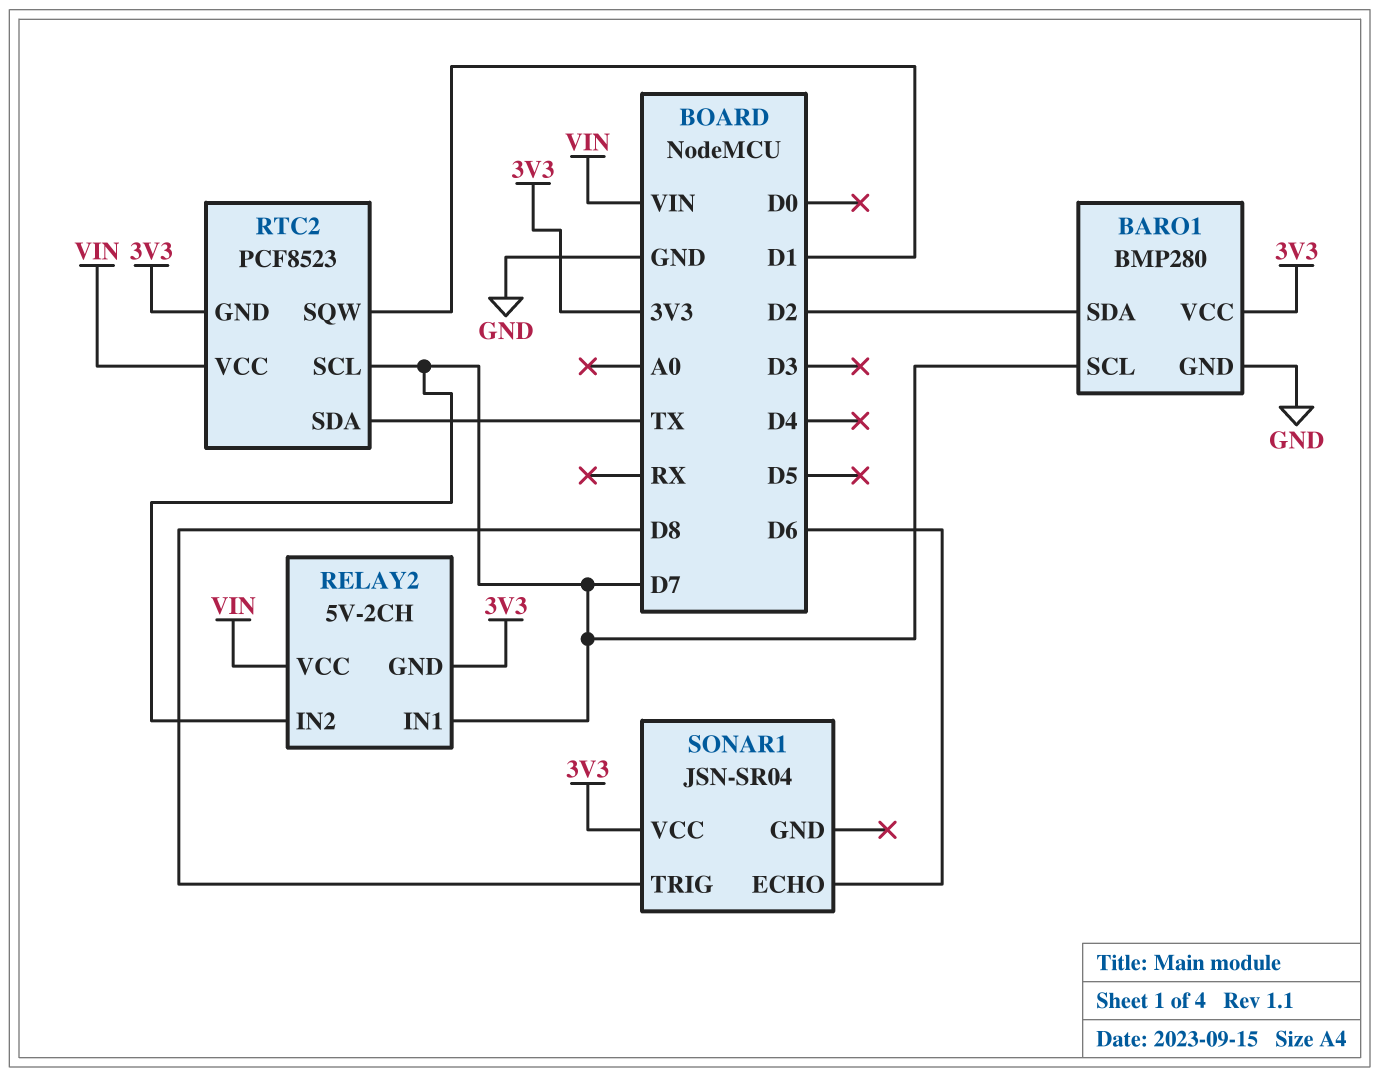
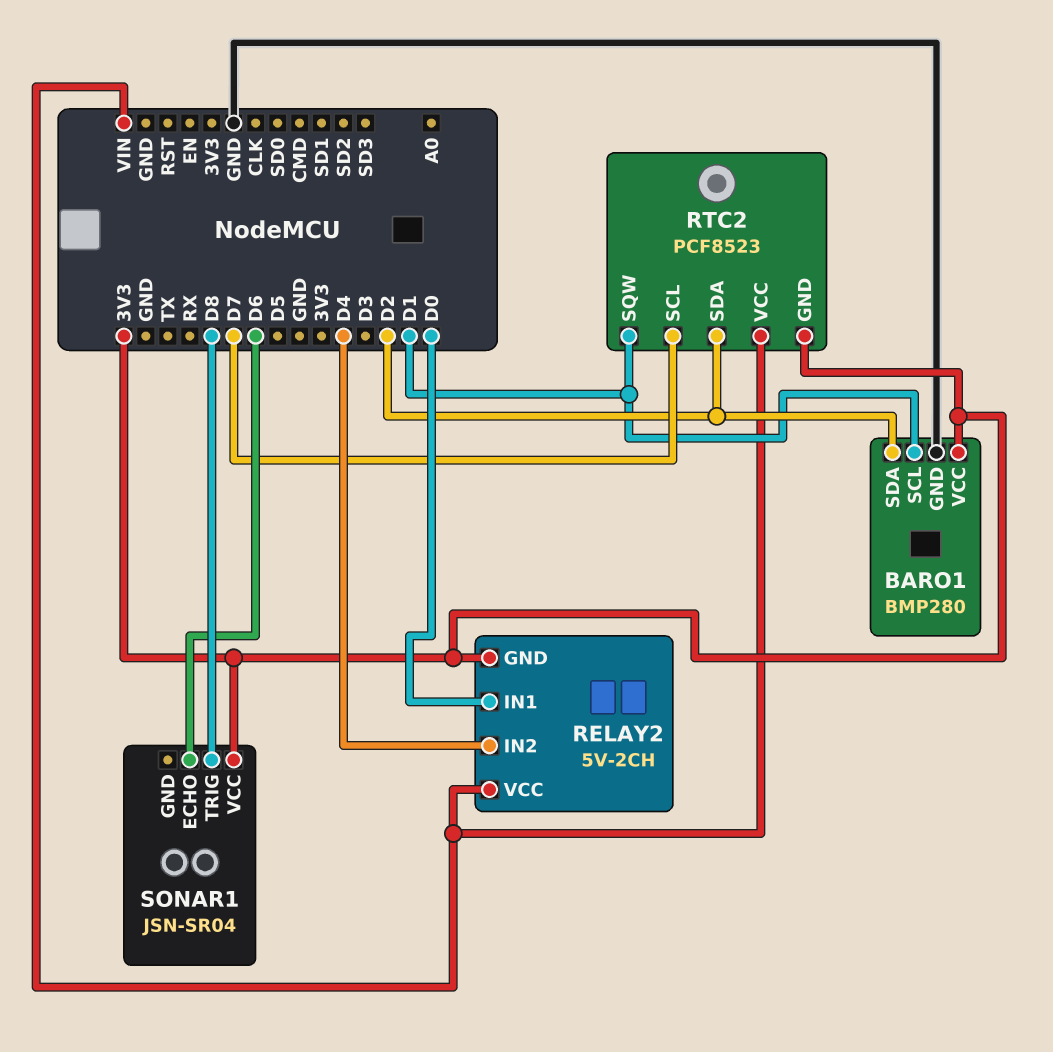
BARO1 pin SCL: D7 -> D1
RELAY2 pin IN1: D7 -> D0
RELAY2 pin IN2: D7 -> D4
RTC2 pin SDA: TX -> D2

